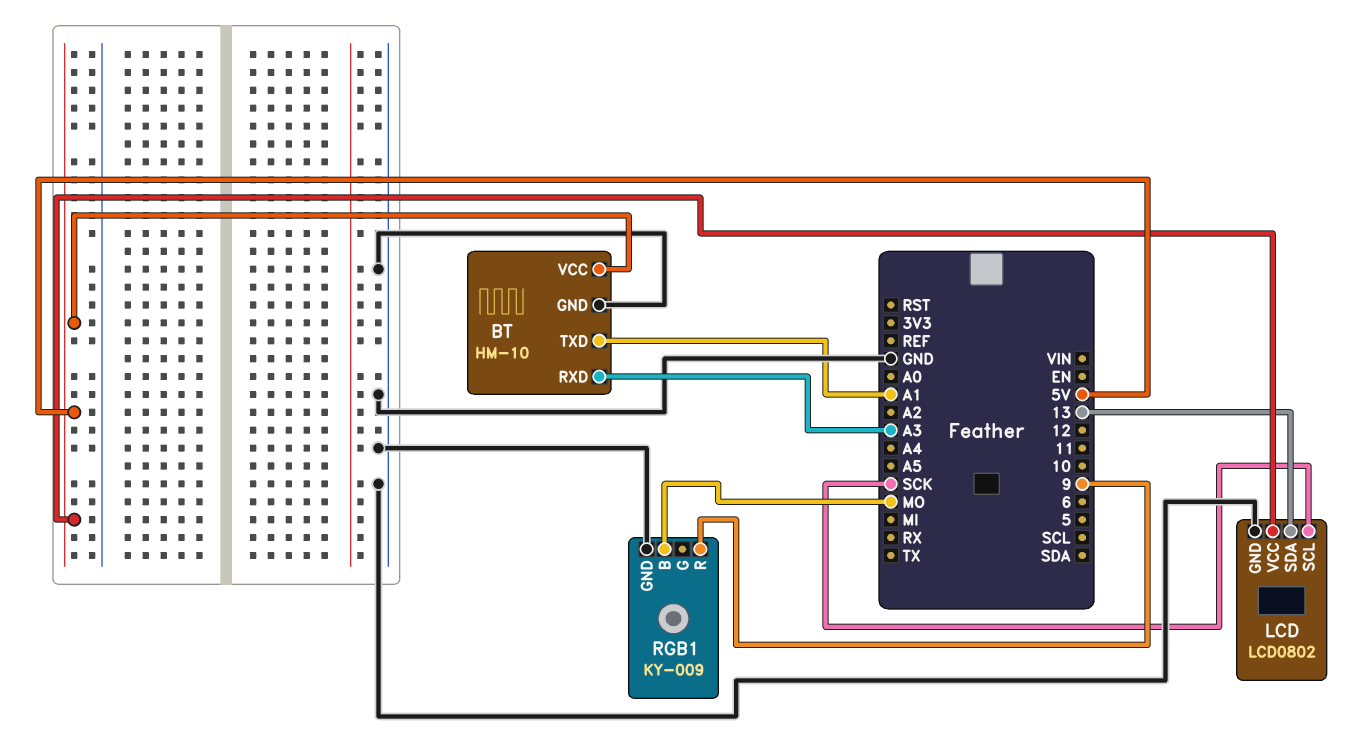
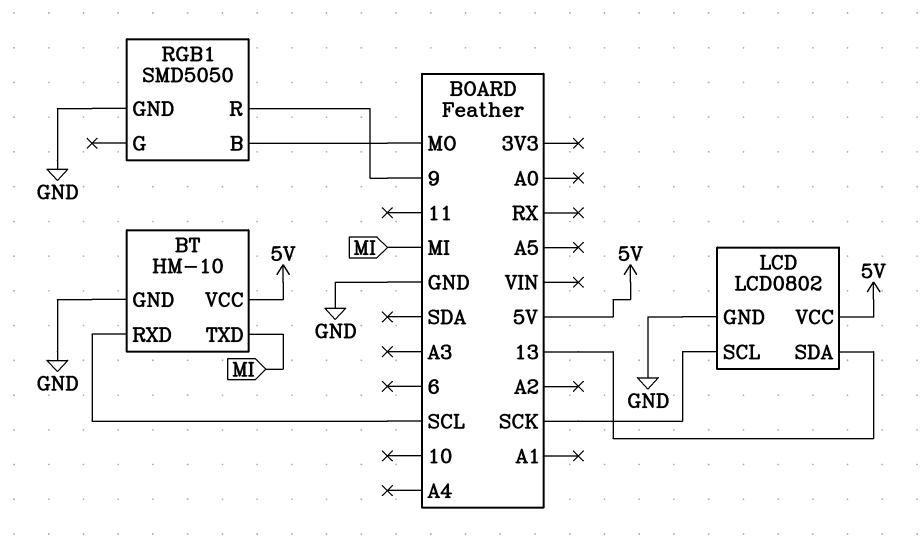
BT pin RXD: A3 -> SCL
BT pin TXD: A1 -> MI
RGB1: KY-009 -> SMD5050

